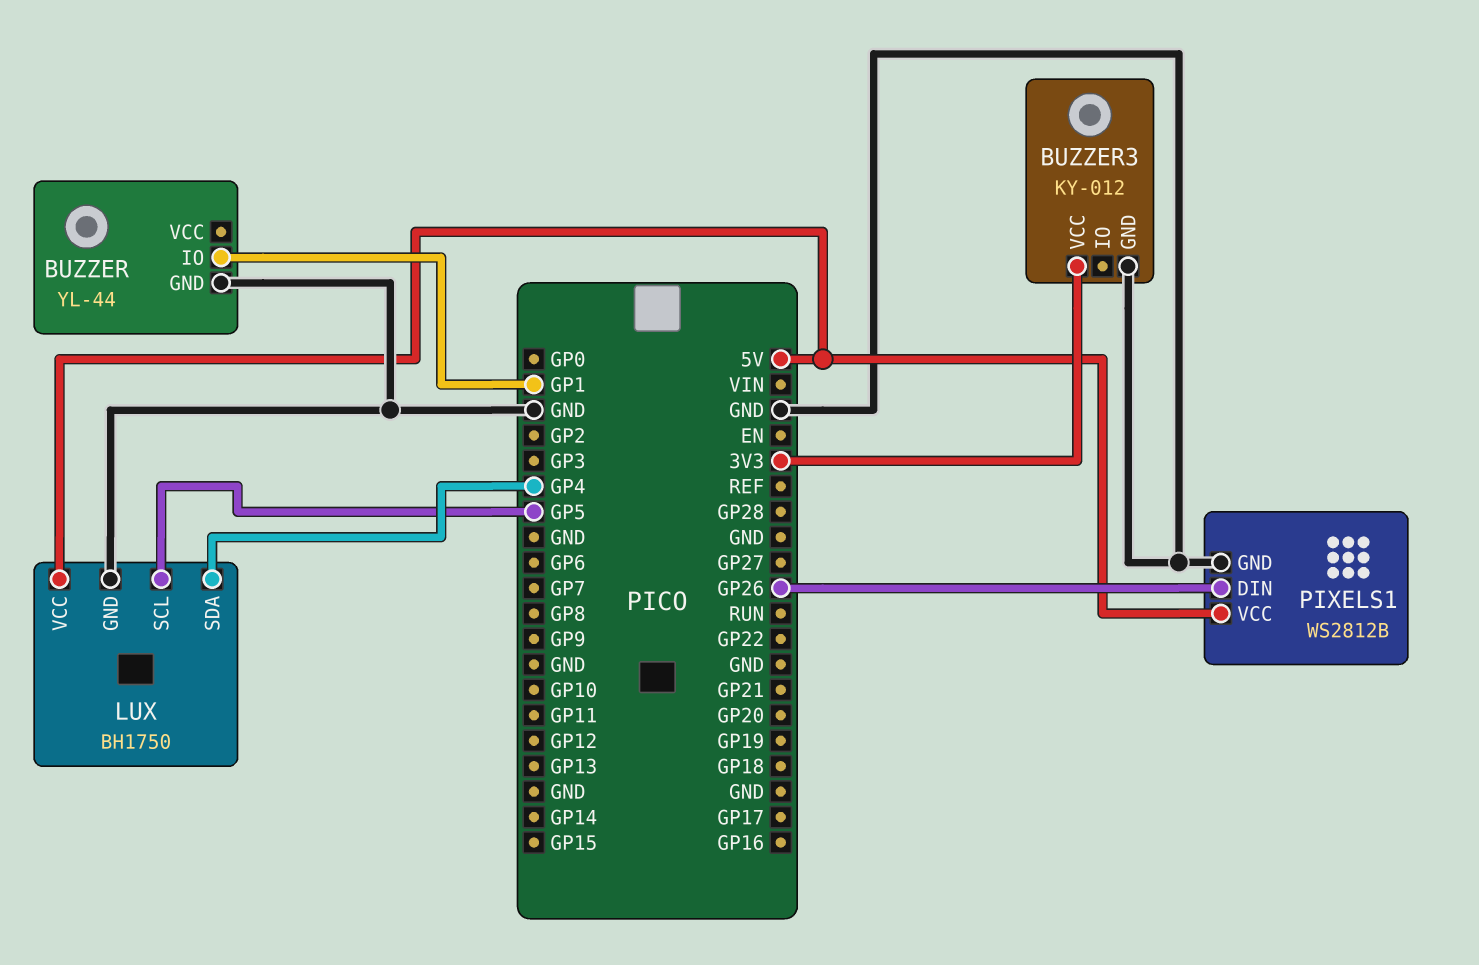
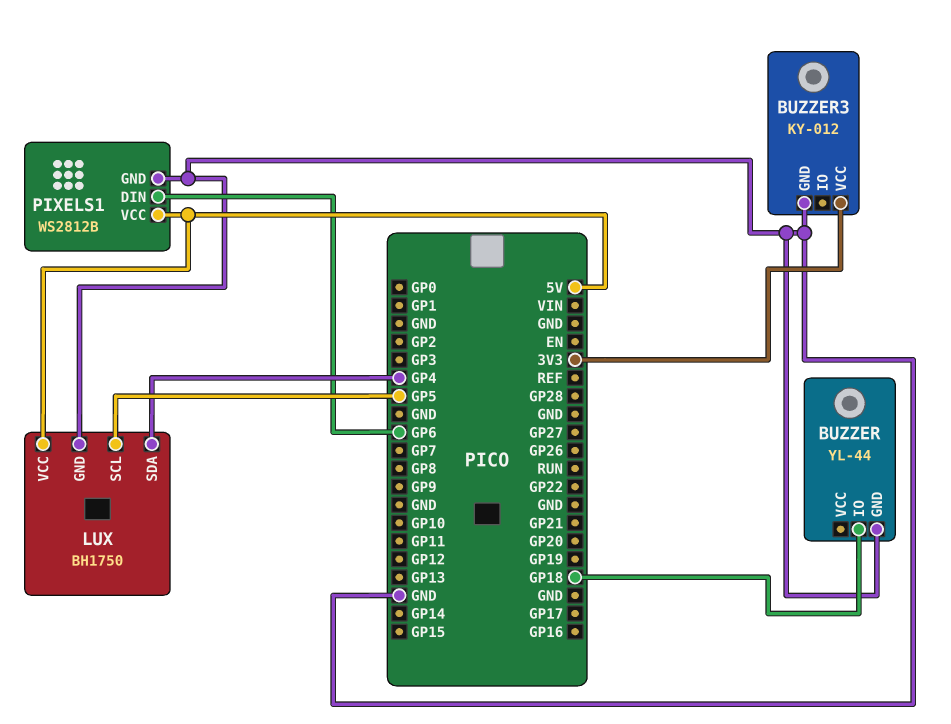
BUZZER pin IO: GP1 -> GP18
PIXELS1 pin DIN: GP26 -> GP6

